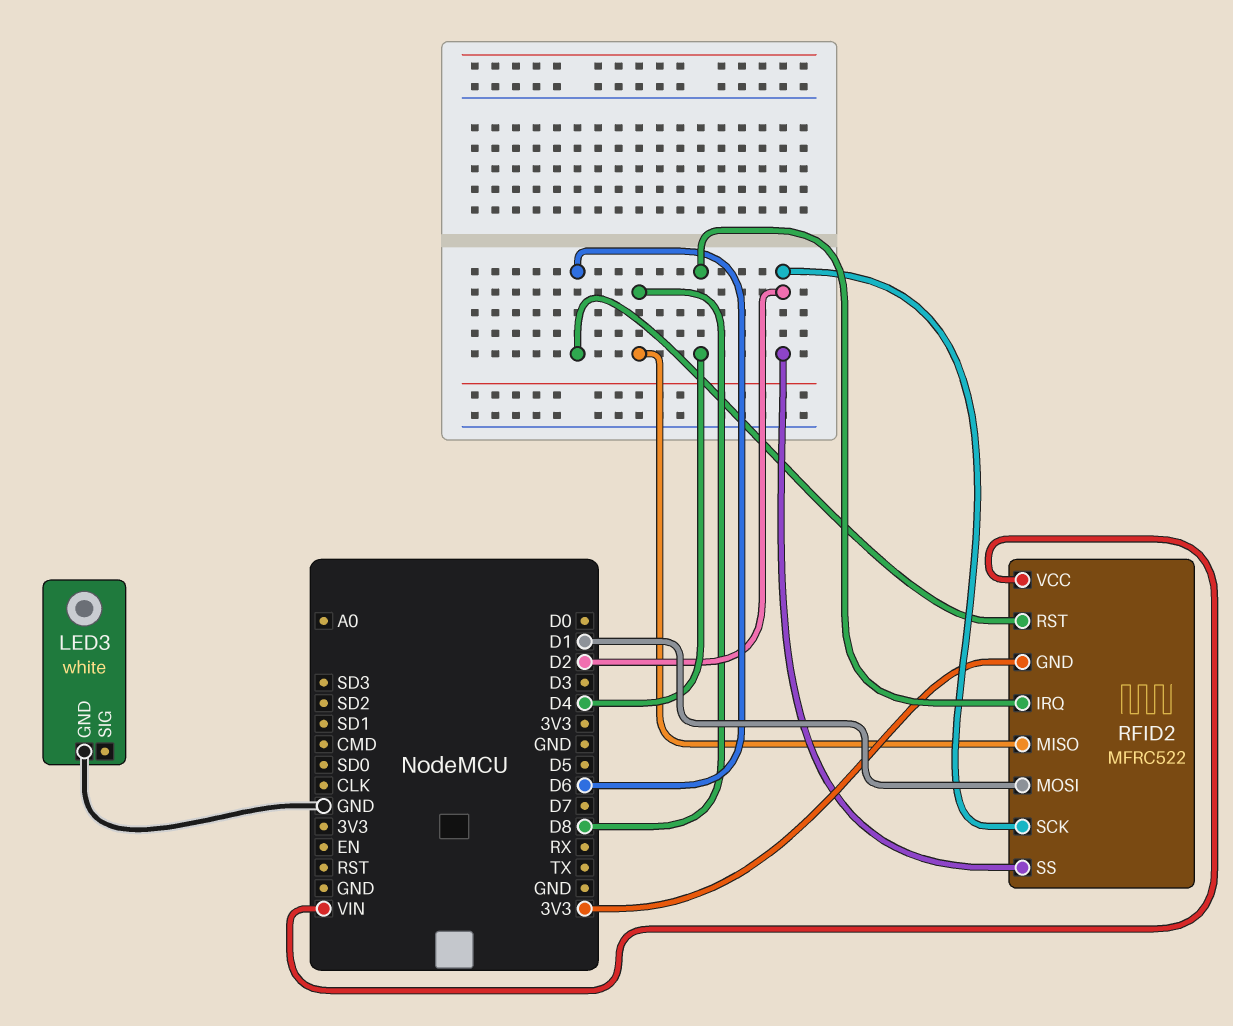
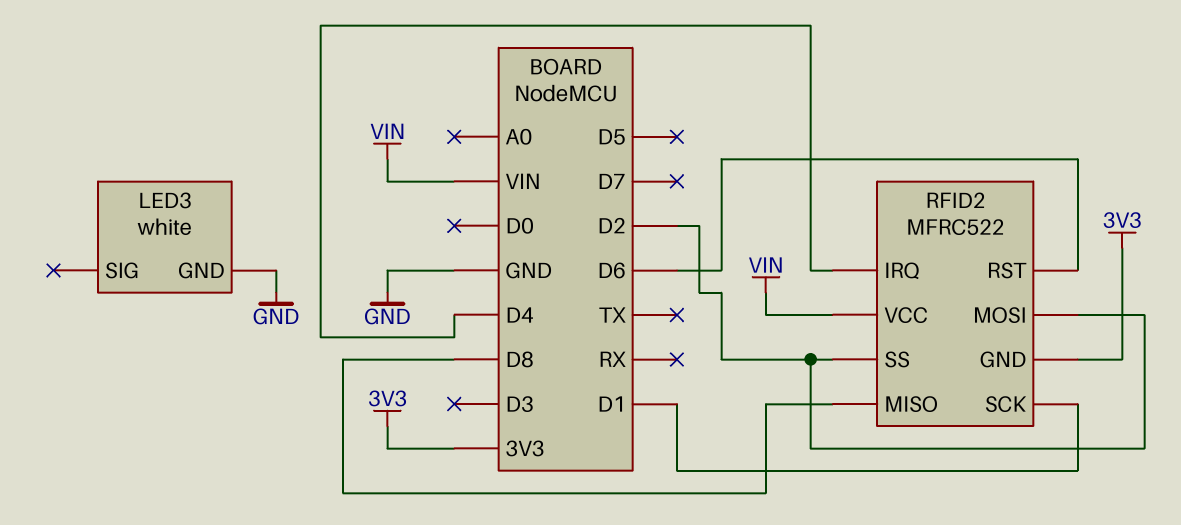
RFID2 pin MOSI: D1 -> D2
RFID2 pin SCK: D2 -> D1

